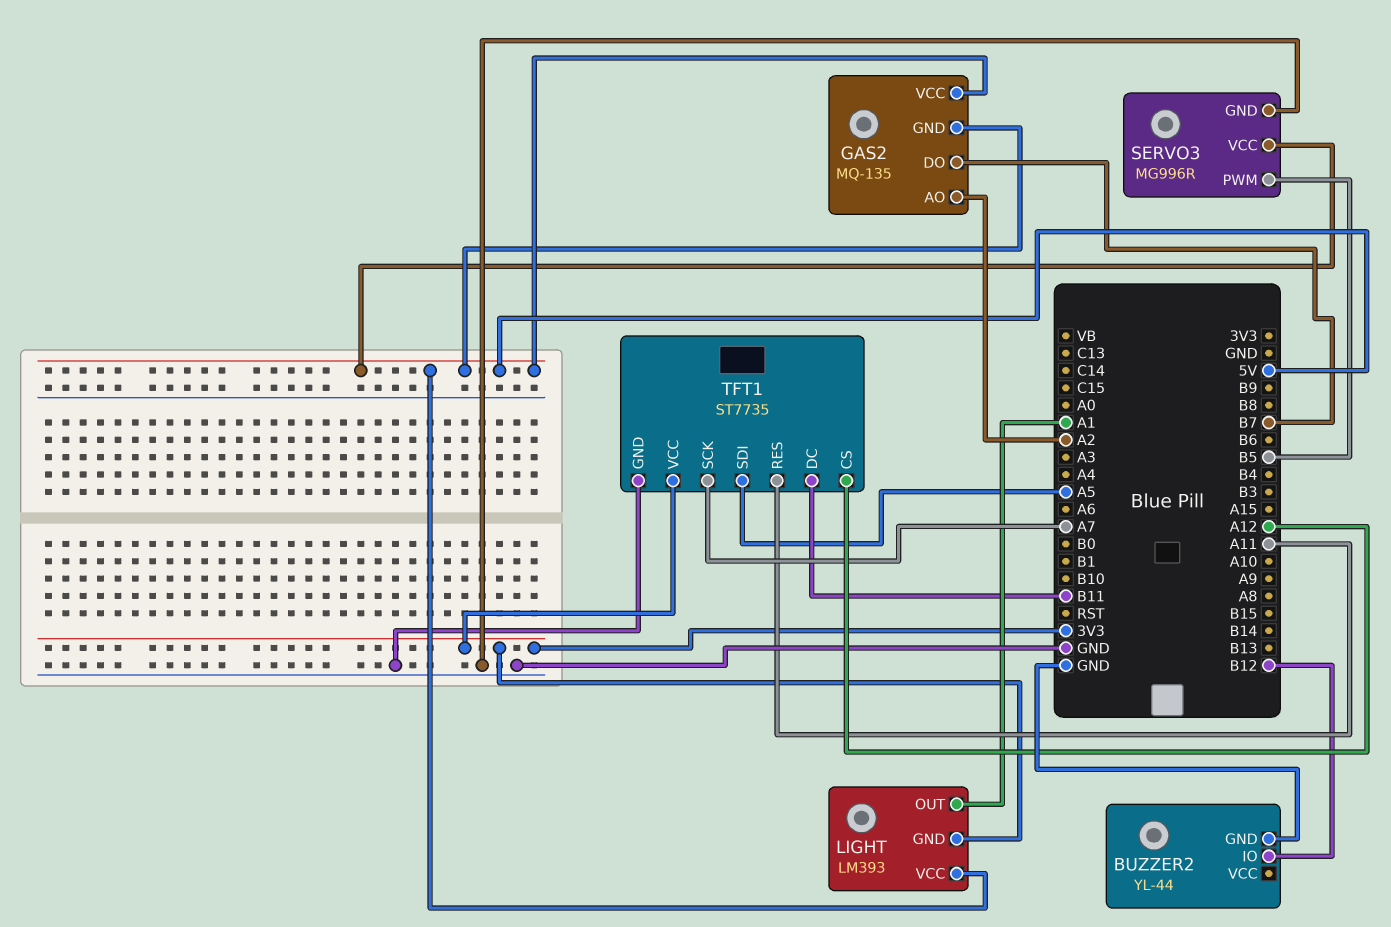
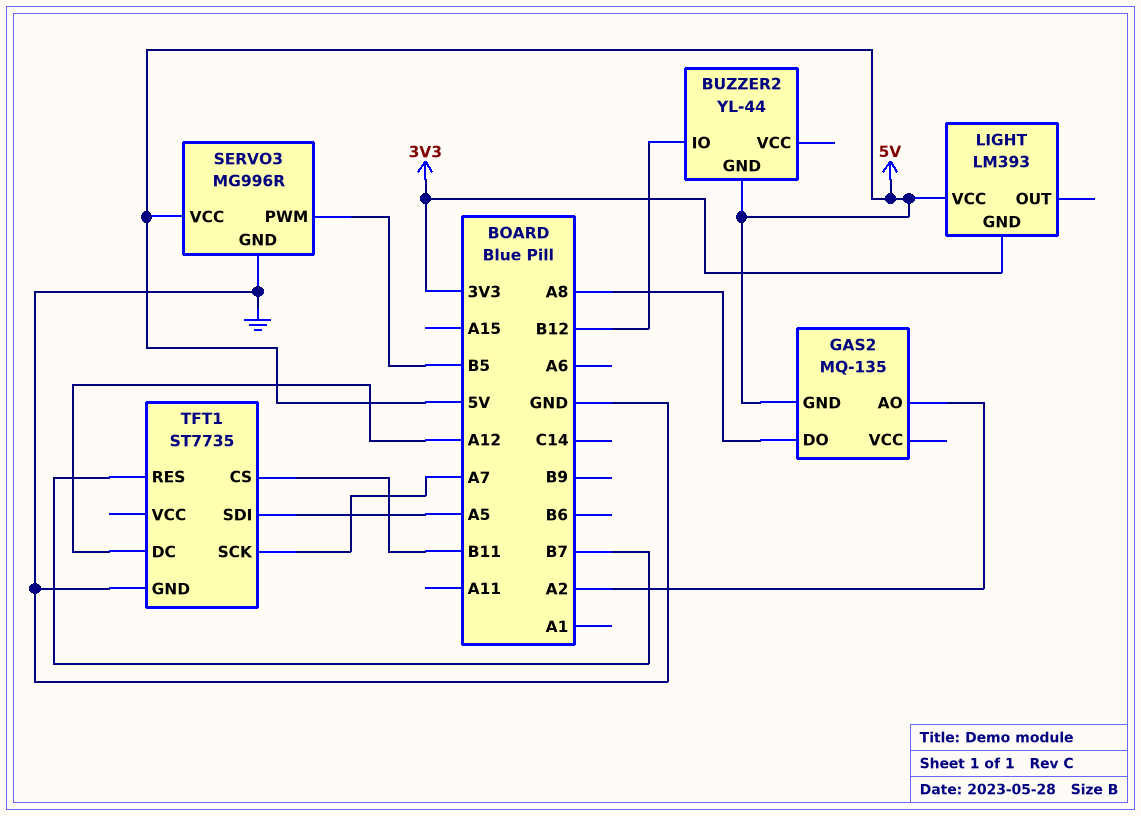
BUZZER2 pin GND: GND -> 5V
GAS2 pin DO: B7 -> A8
GAS2 pin VCC: 5V -> none
LIGHT pin OUT: A1 -> none
TFT1 pin CS: A12 -> B11
TFT1 pin DC: B11 -> A12
TFT1 pin RES: A11 -> B7
TFT1 pin VCC: 3V3 -> none

